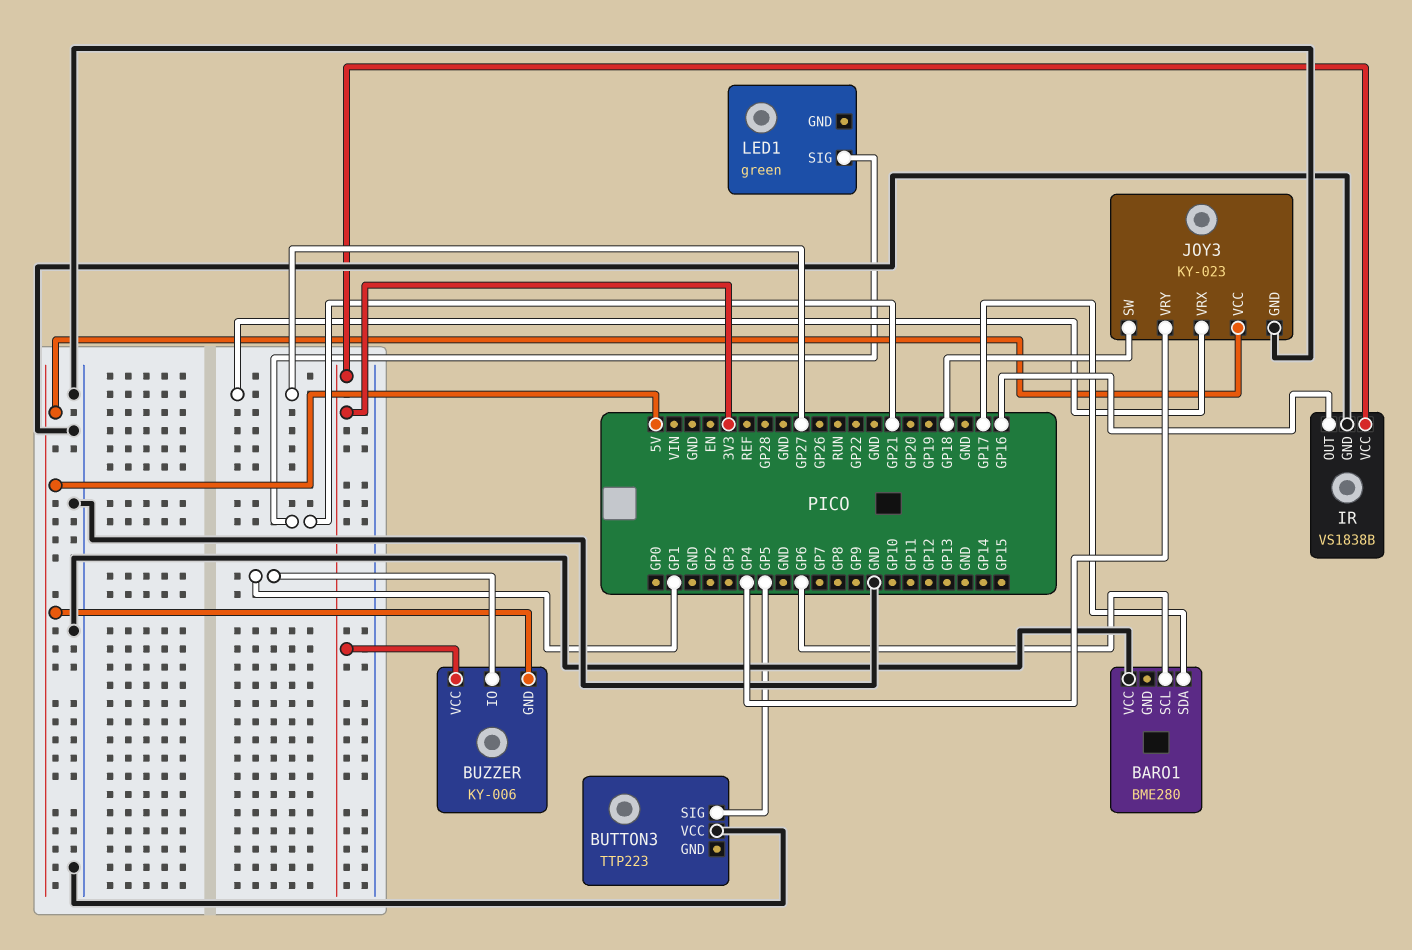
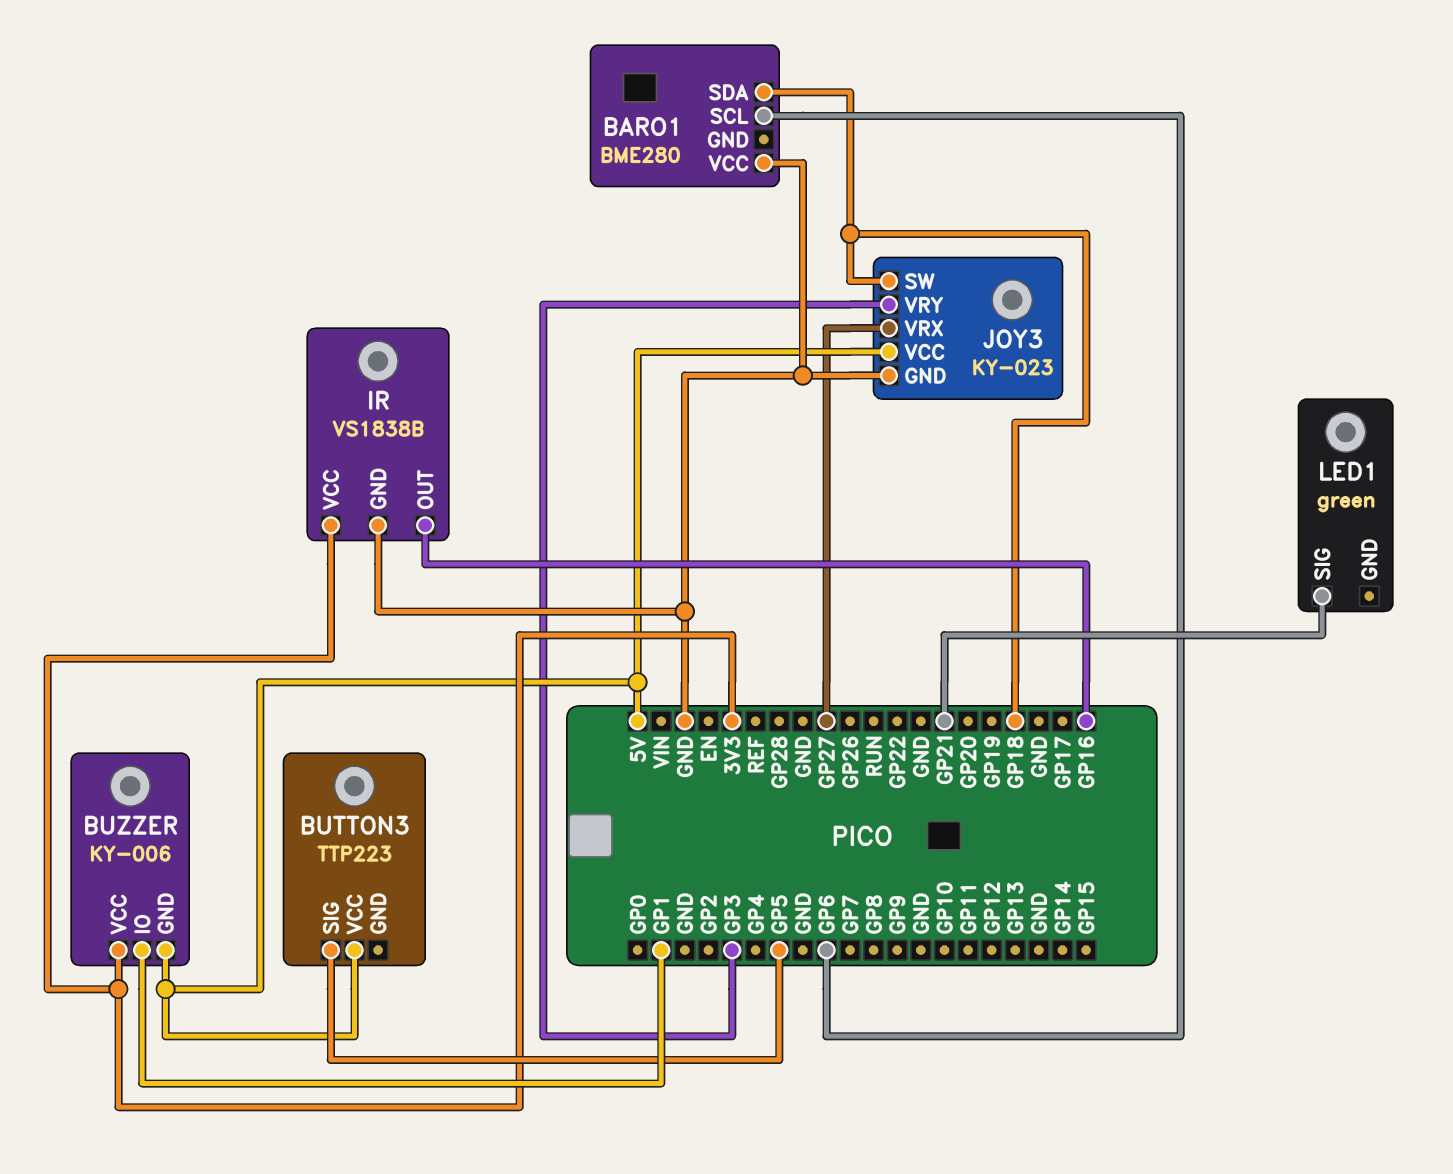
BARO1 pin SDA: GP17 -> GP18
BUTTON3 pin VCC: GND -> 5V
JOY3 pin VRY: GP4 -> GP3

